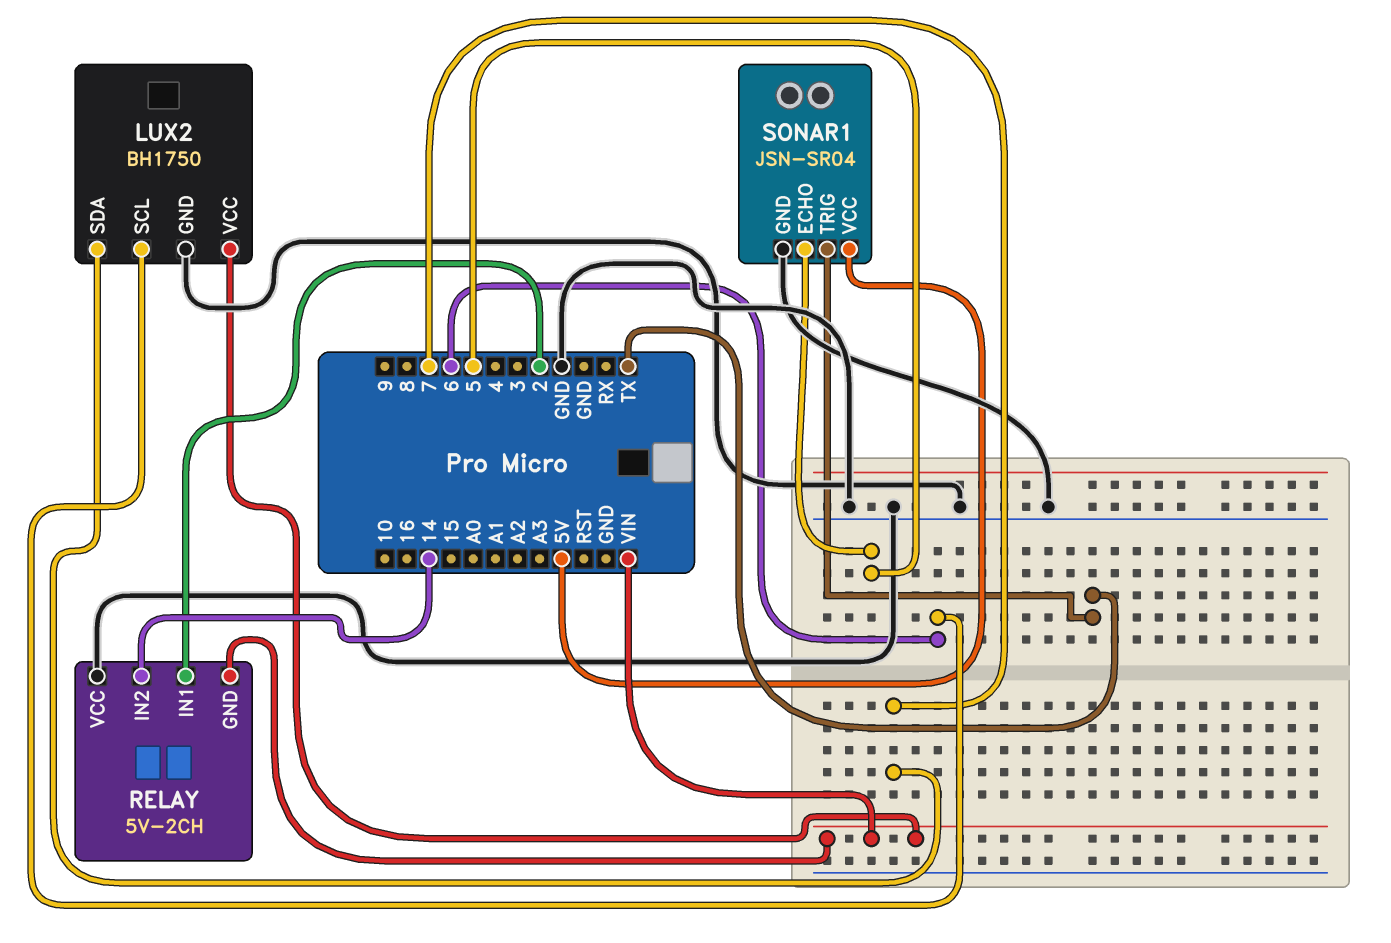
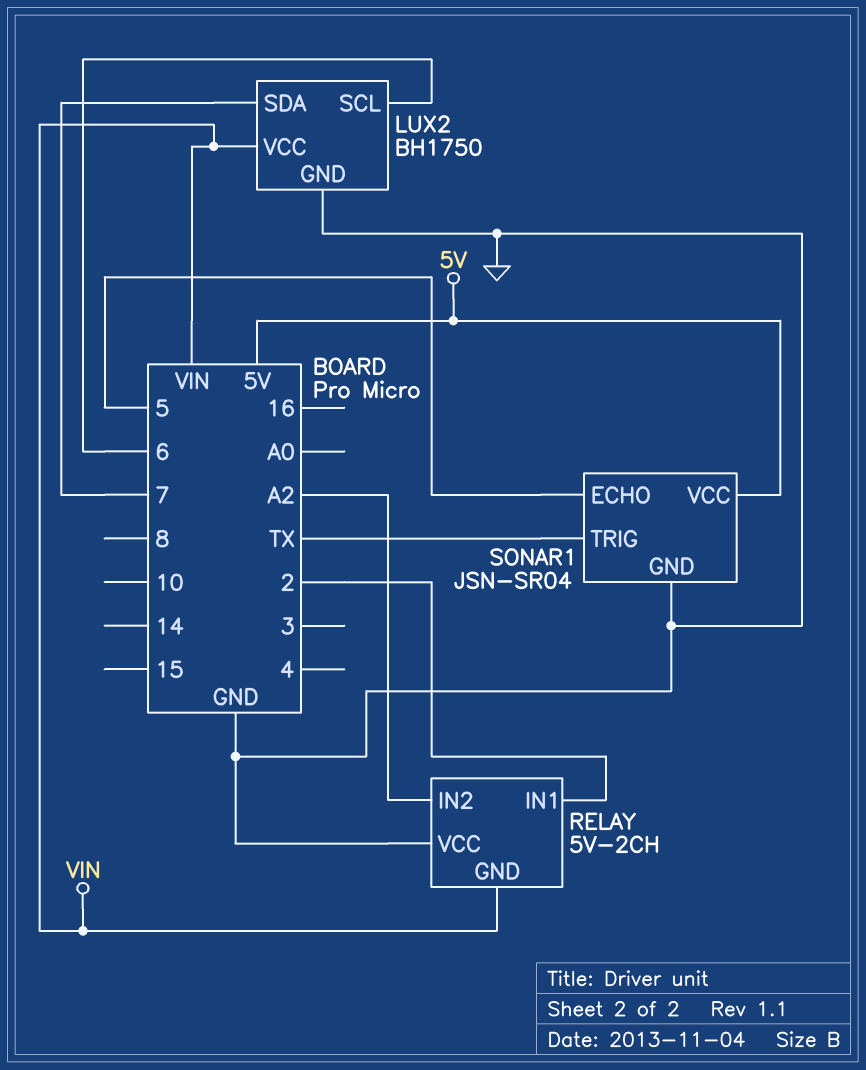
RELAY pin IN2: 14 -> A2

